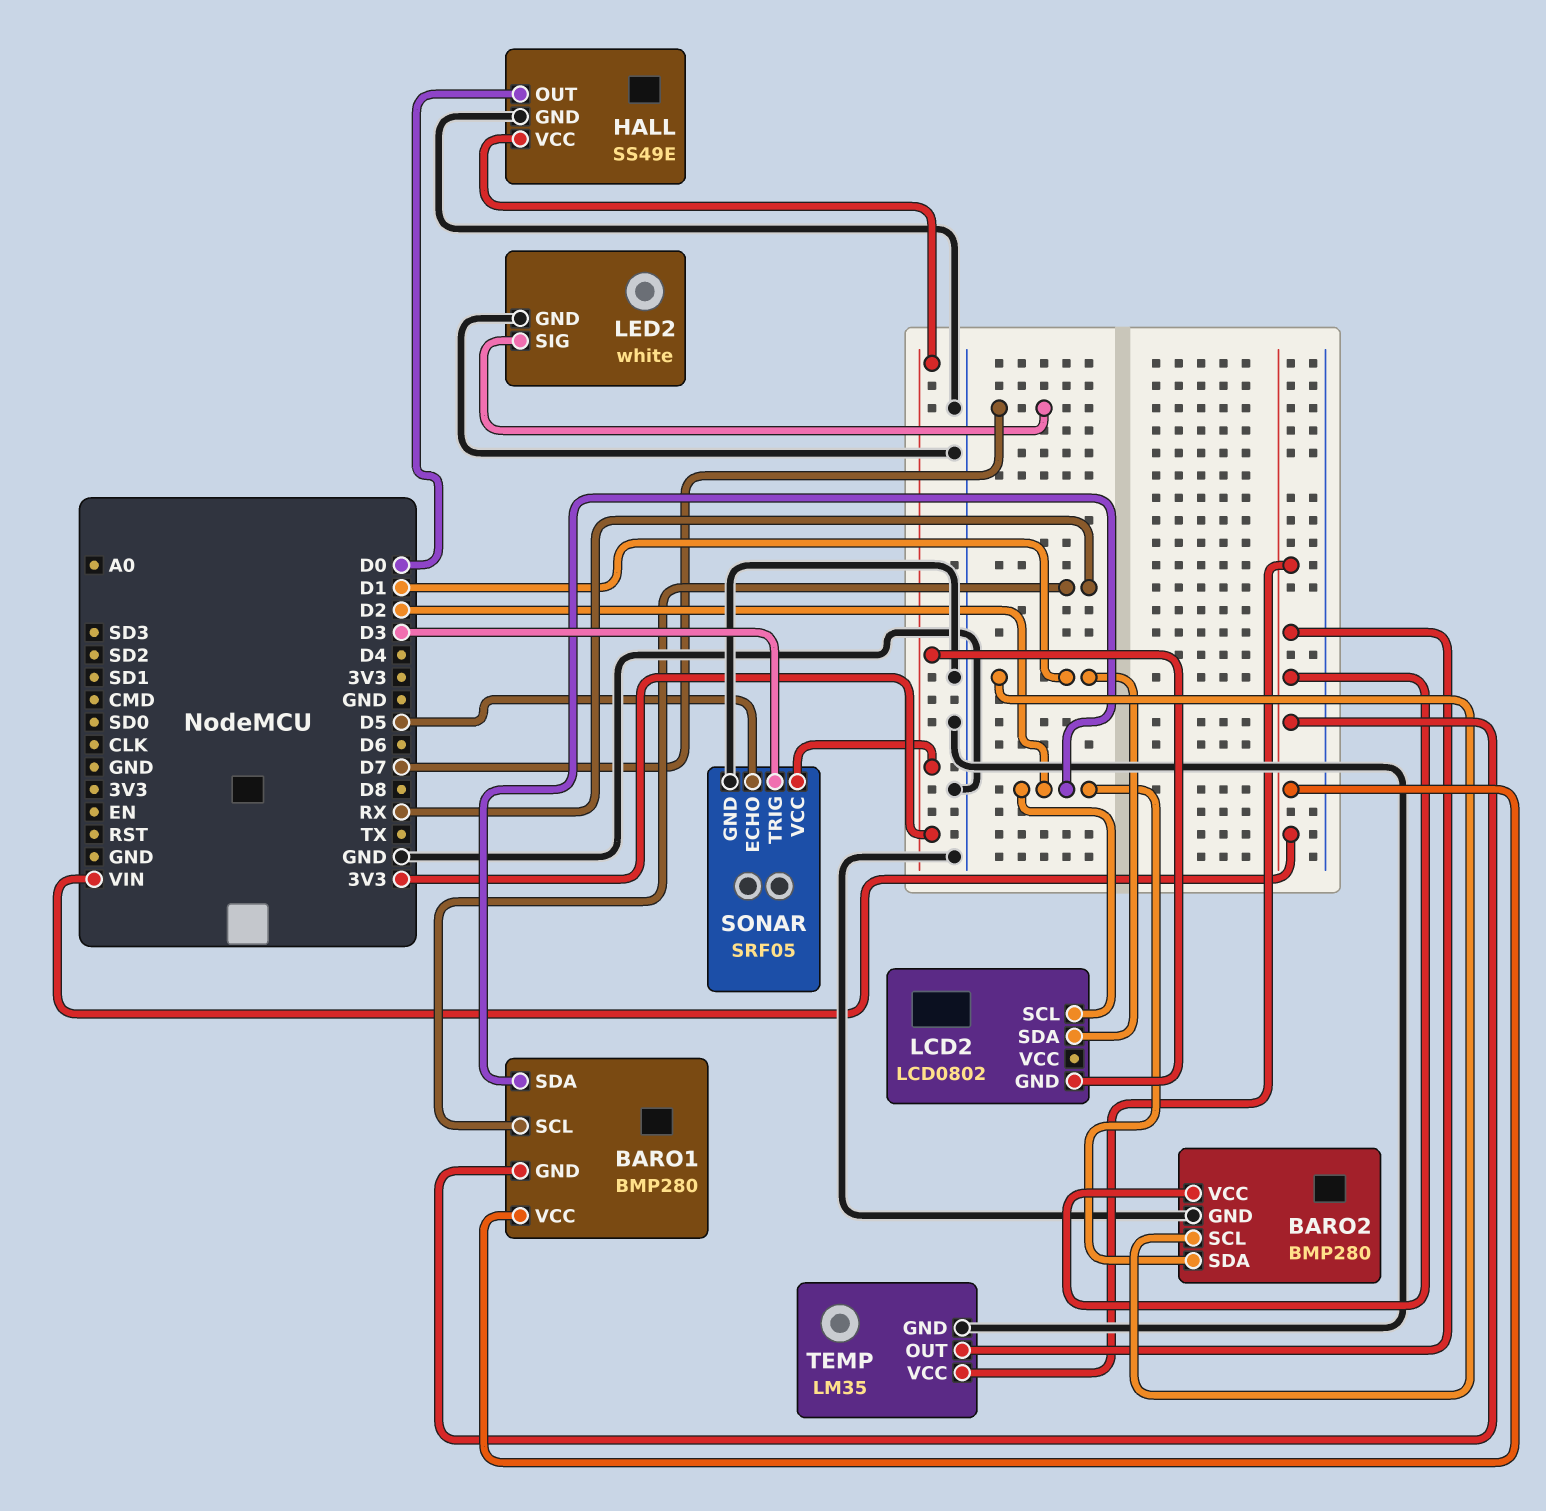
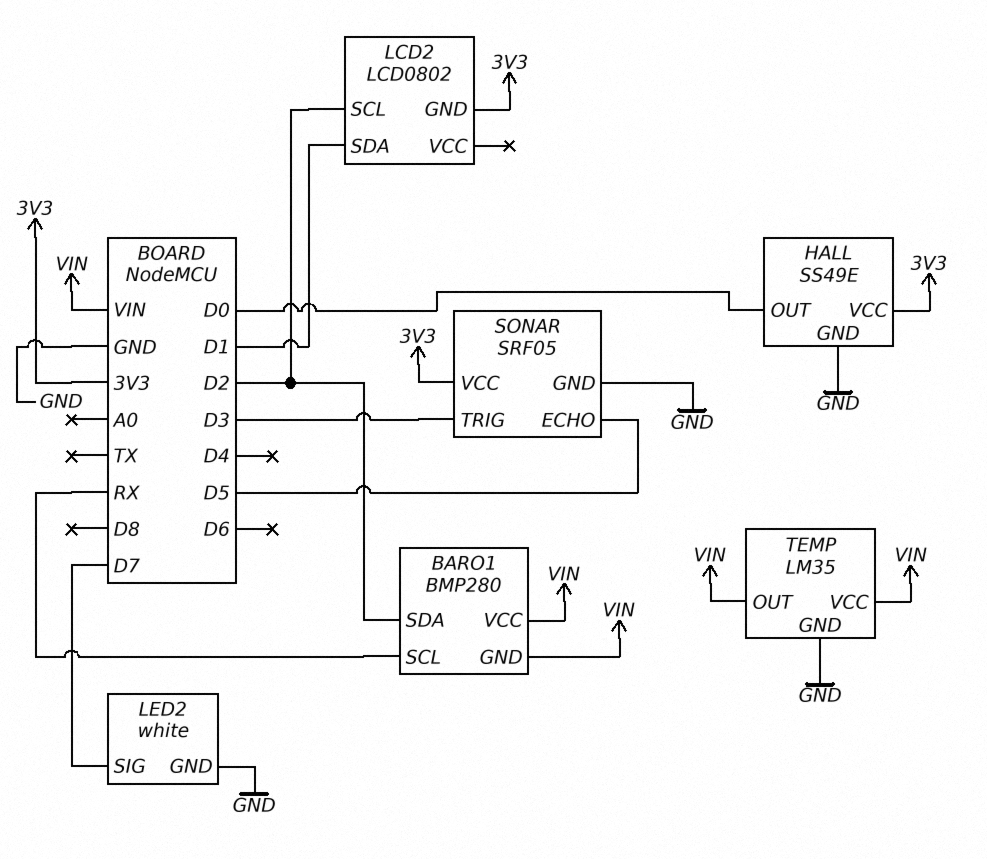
BARO2: BMP280 -> none
BARO2 pin GND: GND -> none
BARO2 pin SCL: D1 -> none
BARO2 pin SDA: D2 -> none
BARO2 pin VCC: VIN -> none

